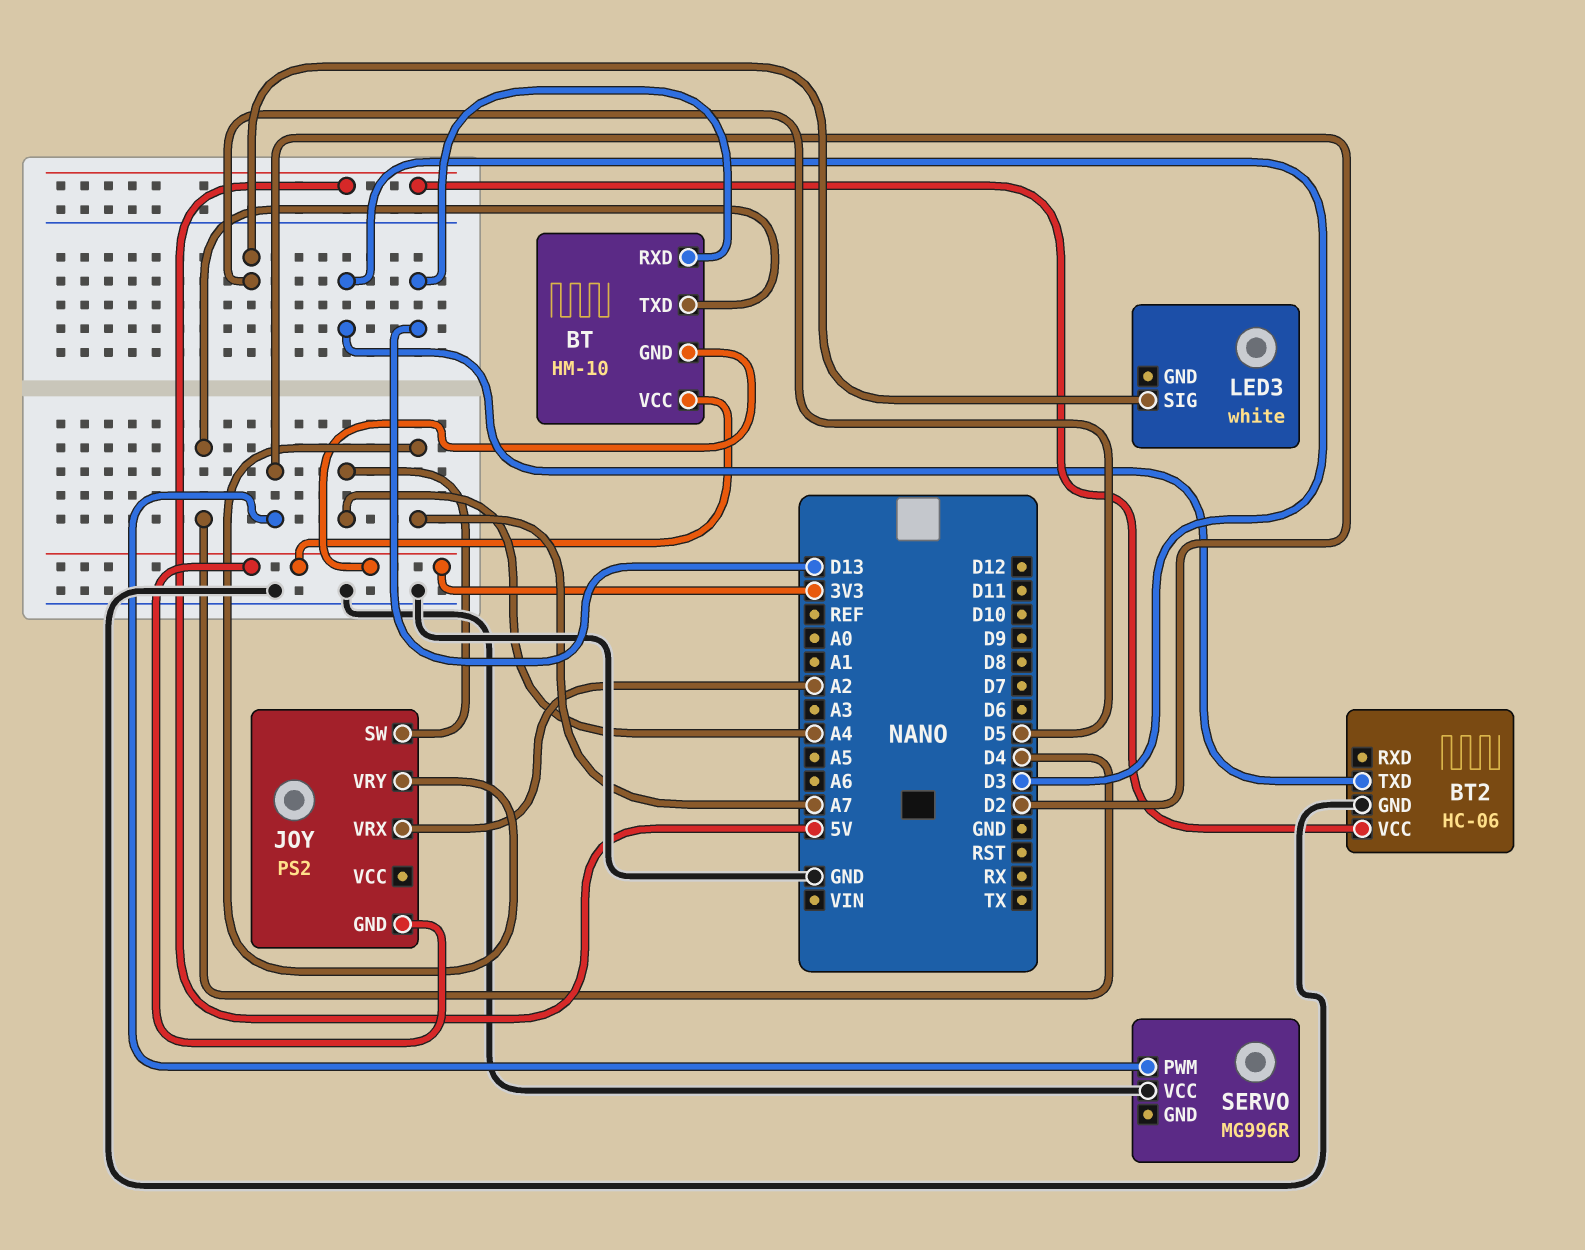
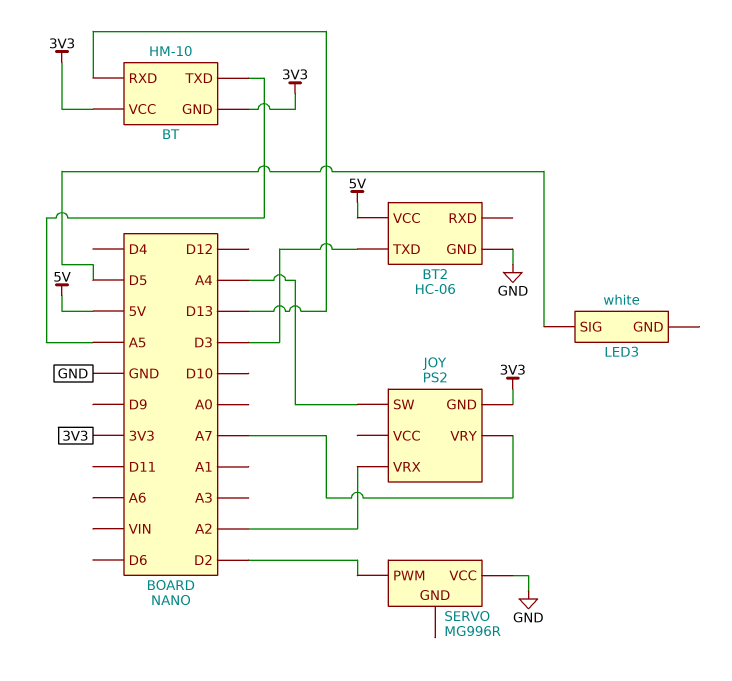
BT pin TXD: D4 -> A5

